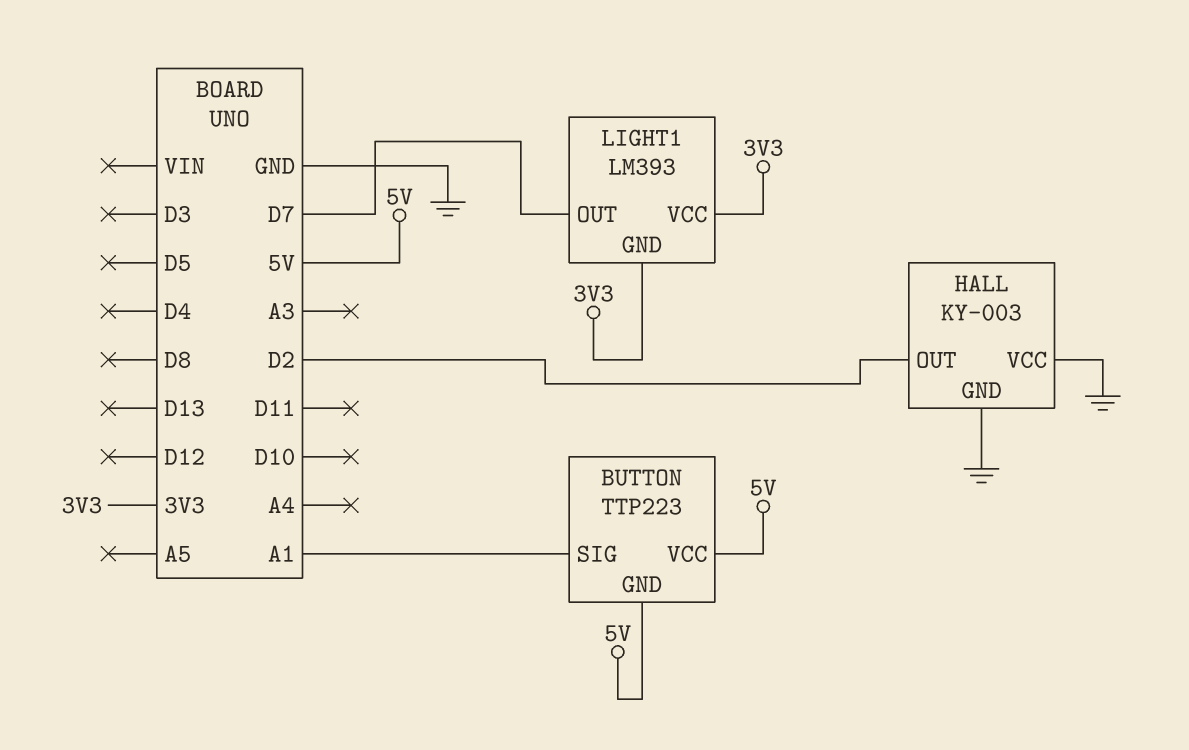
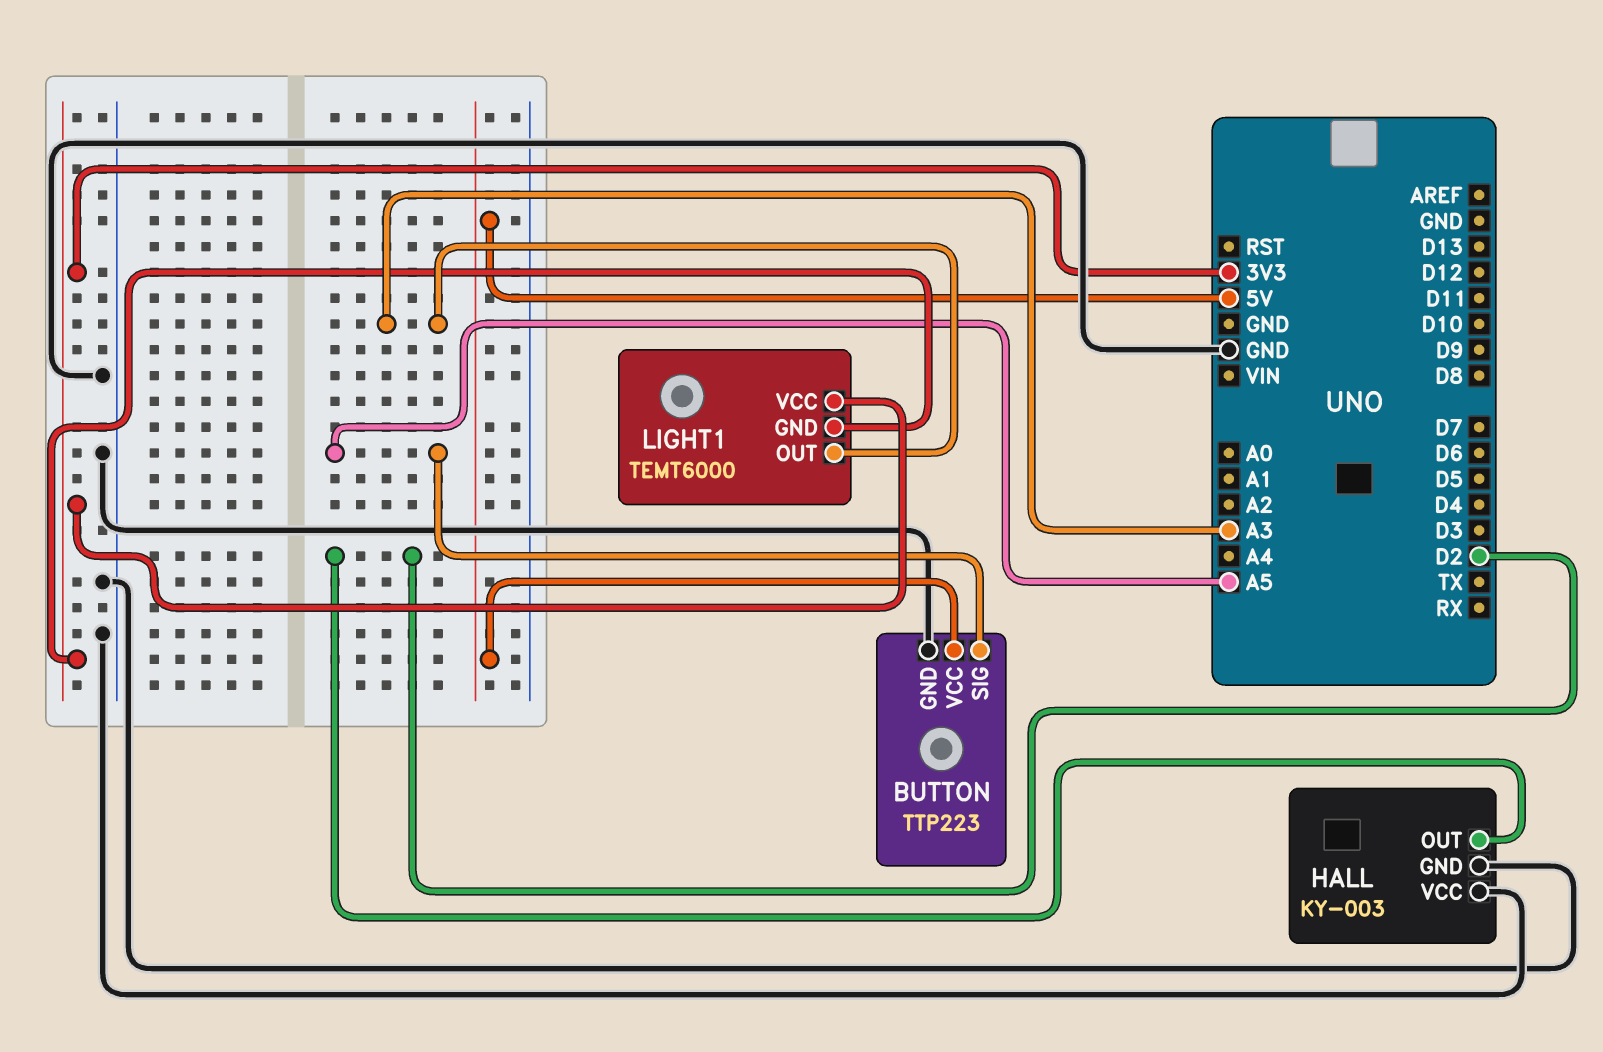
BUTTON pin GND: 5V -> GND
BUTTON pin SIG: A1 -> A5
LIGHT1: LM393 -> TEMT6000
LIGHT1 pin OUT: D7 -> A3

